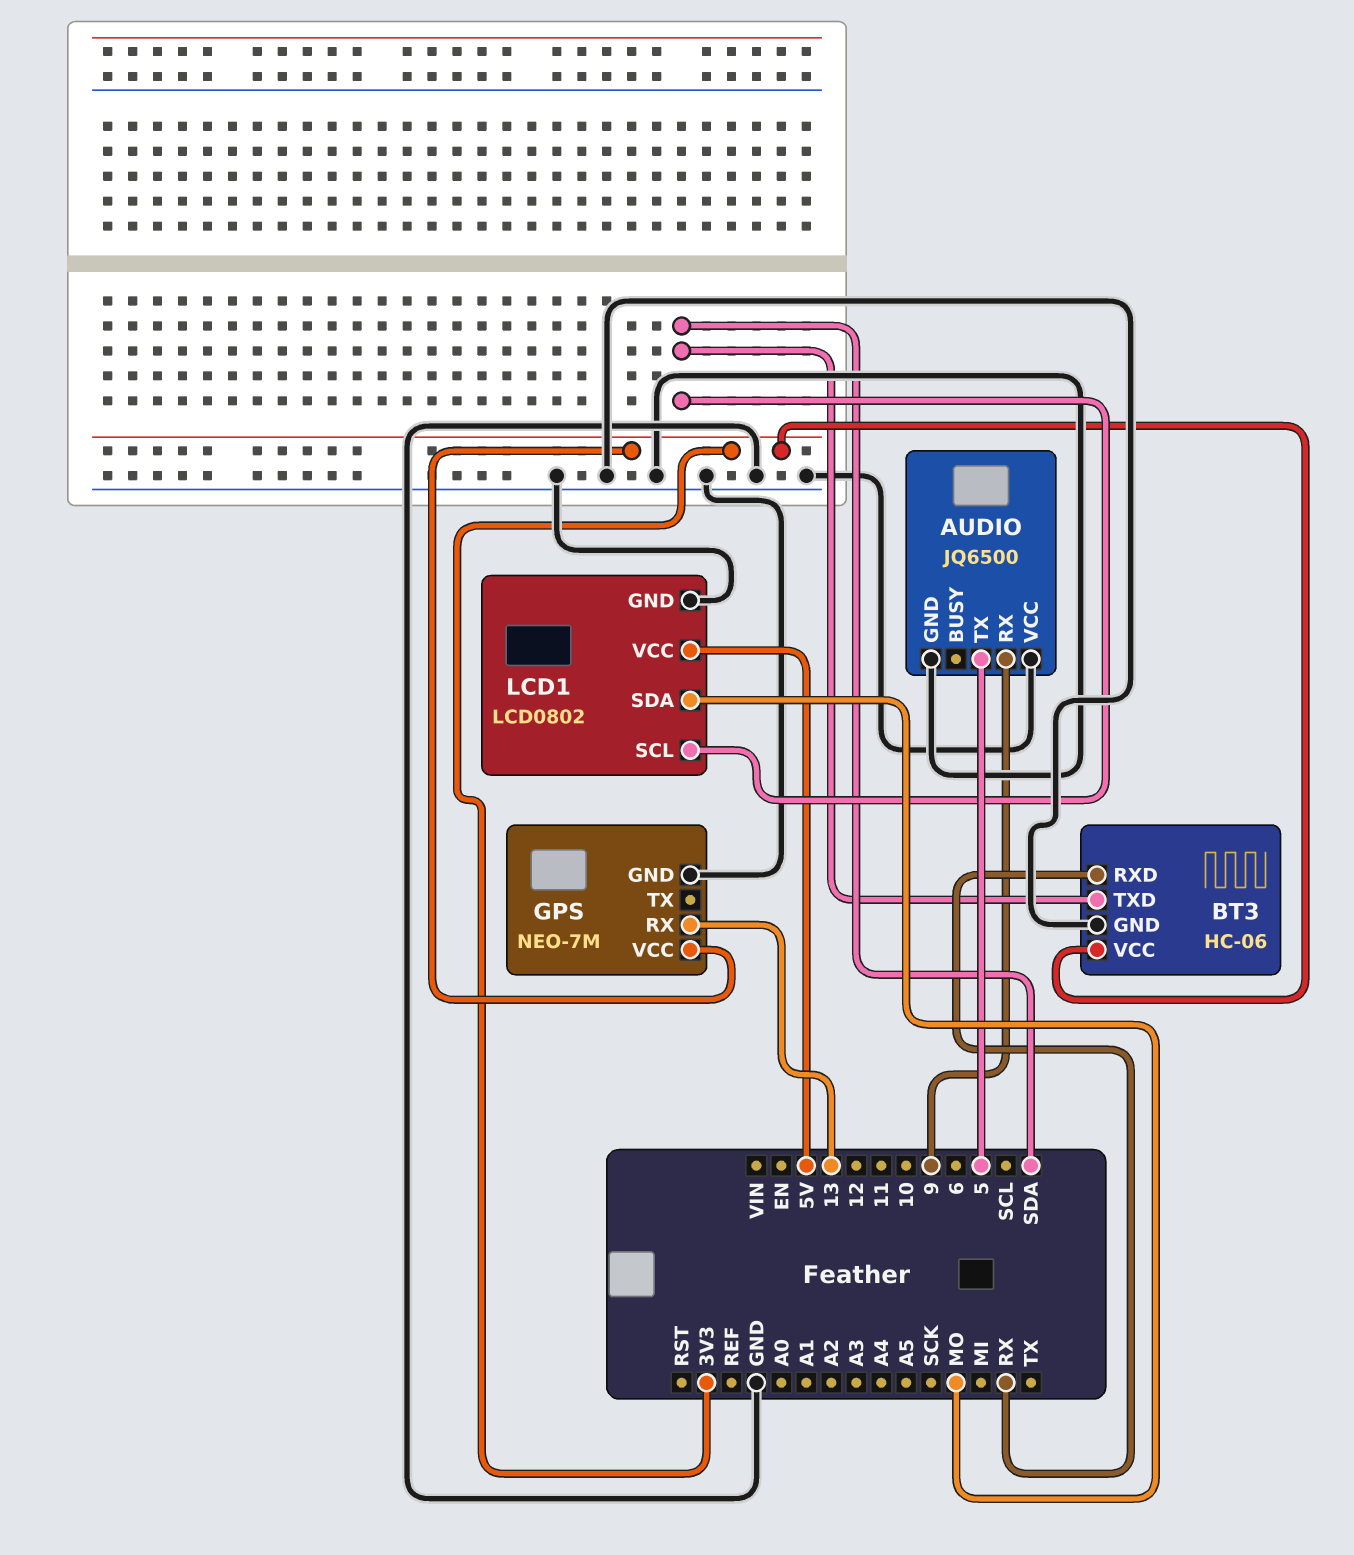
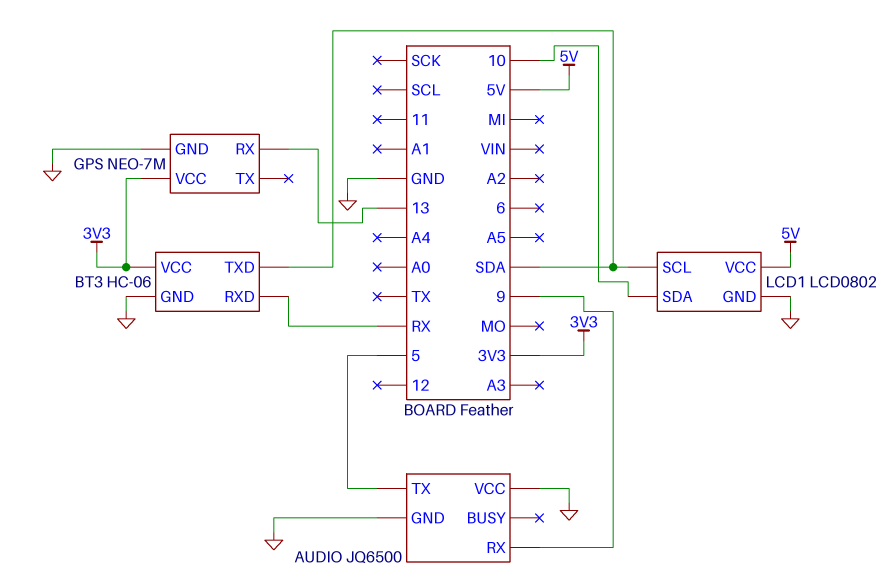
LCD1 pin SDA: MO -> 10

